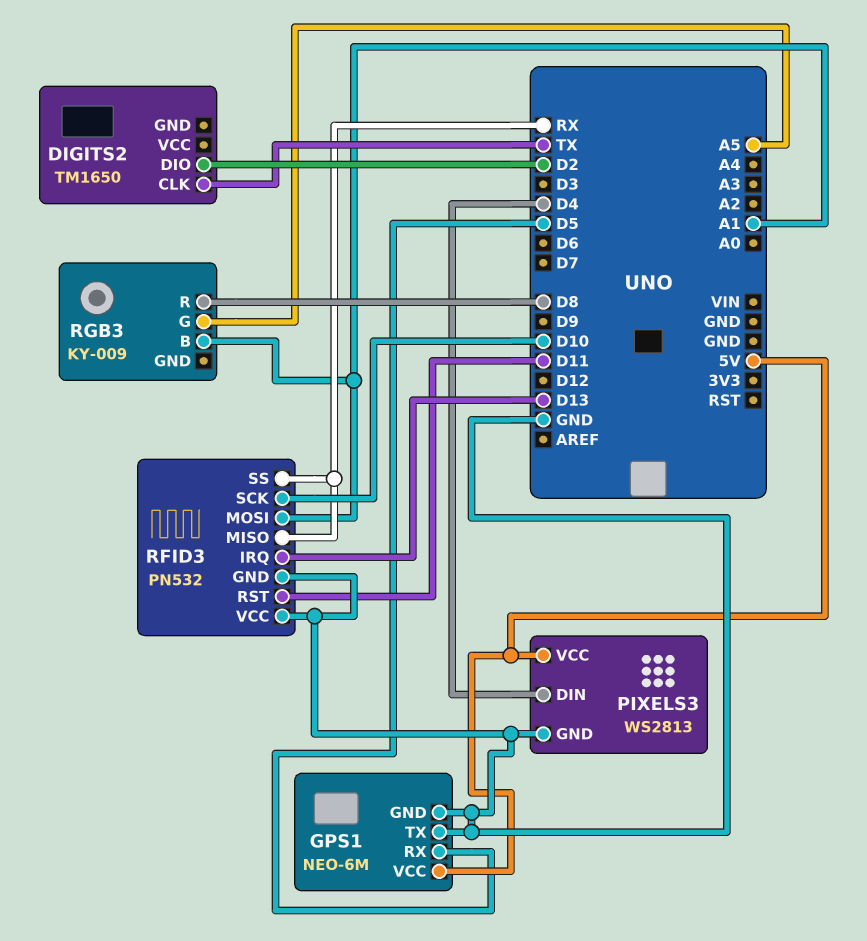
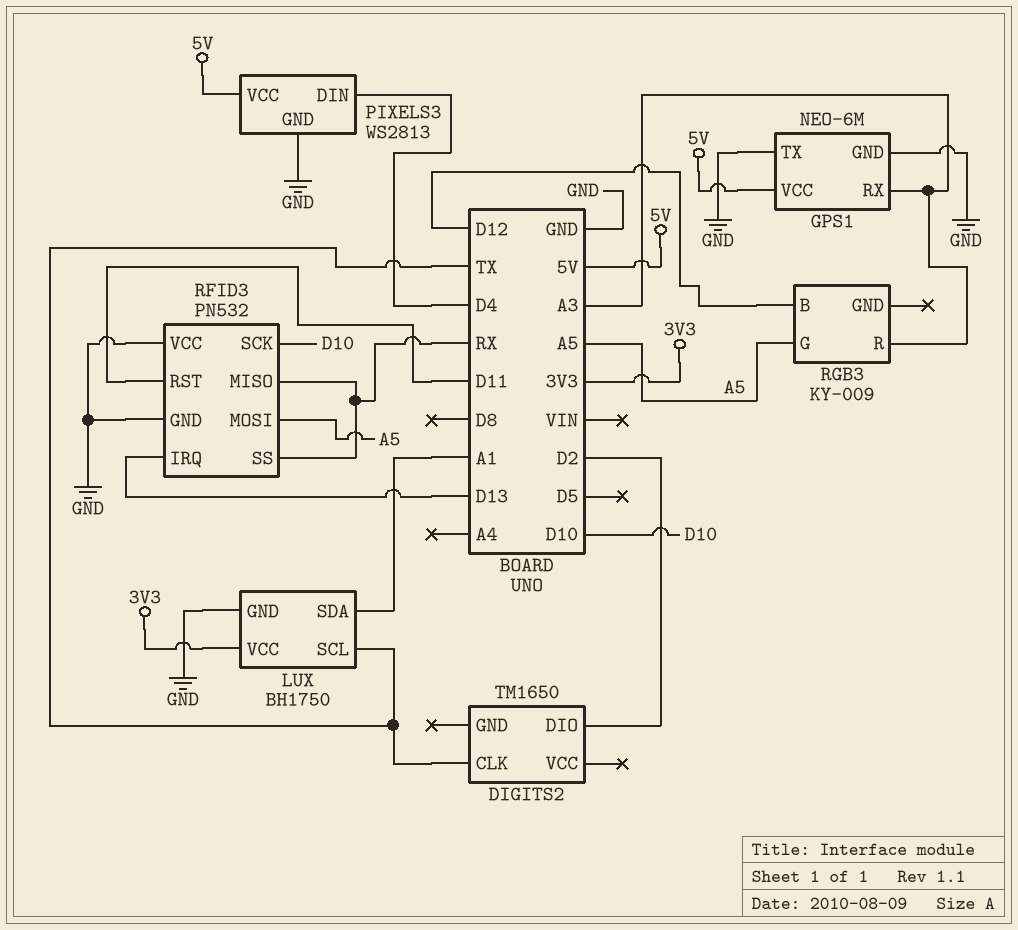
GPS1 pin RX: D5 -> A3
LUX: none -> BH1750
LUX pin GND: none -> GND
LUX pin SCL: none -> TX
LUX pin SDA: none -> A1
LUX pin VCC: none -> 3V3
RFID3 pin MOSI: A1 -> A5
RGB3 pin B: A1 -> D12
RGB3 pin R: D8 -> A3

